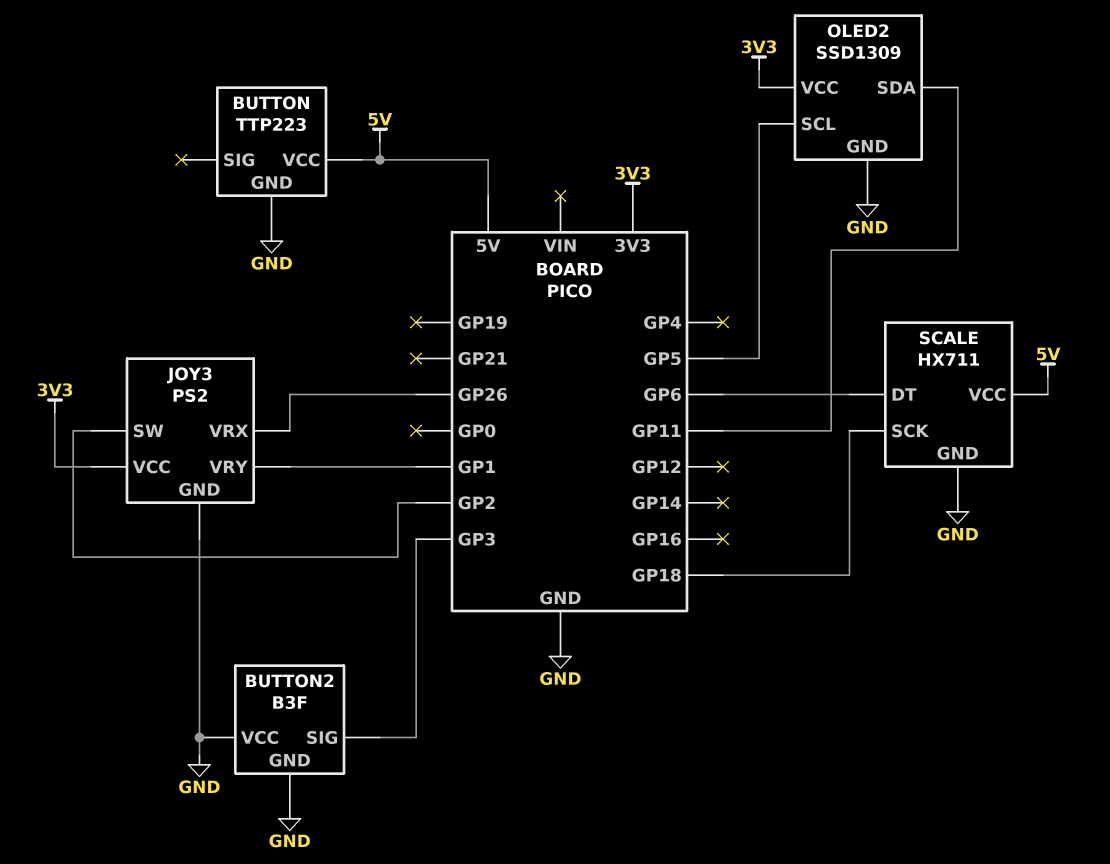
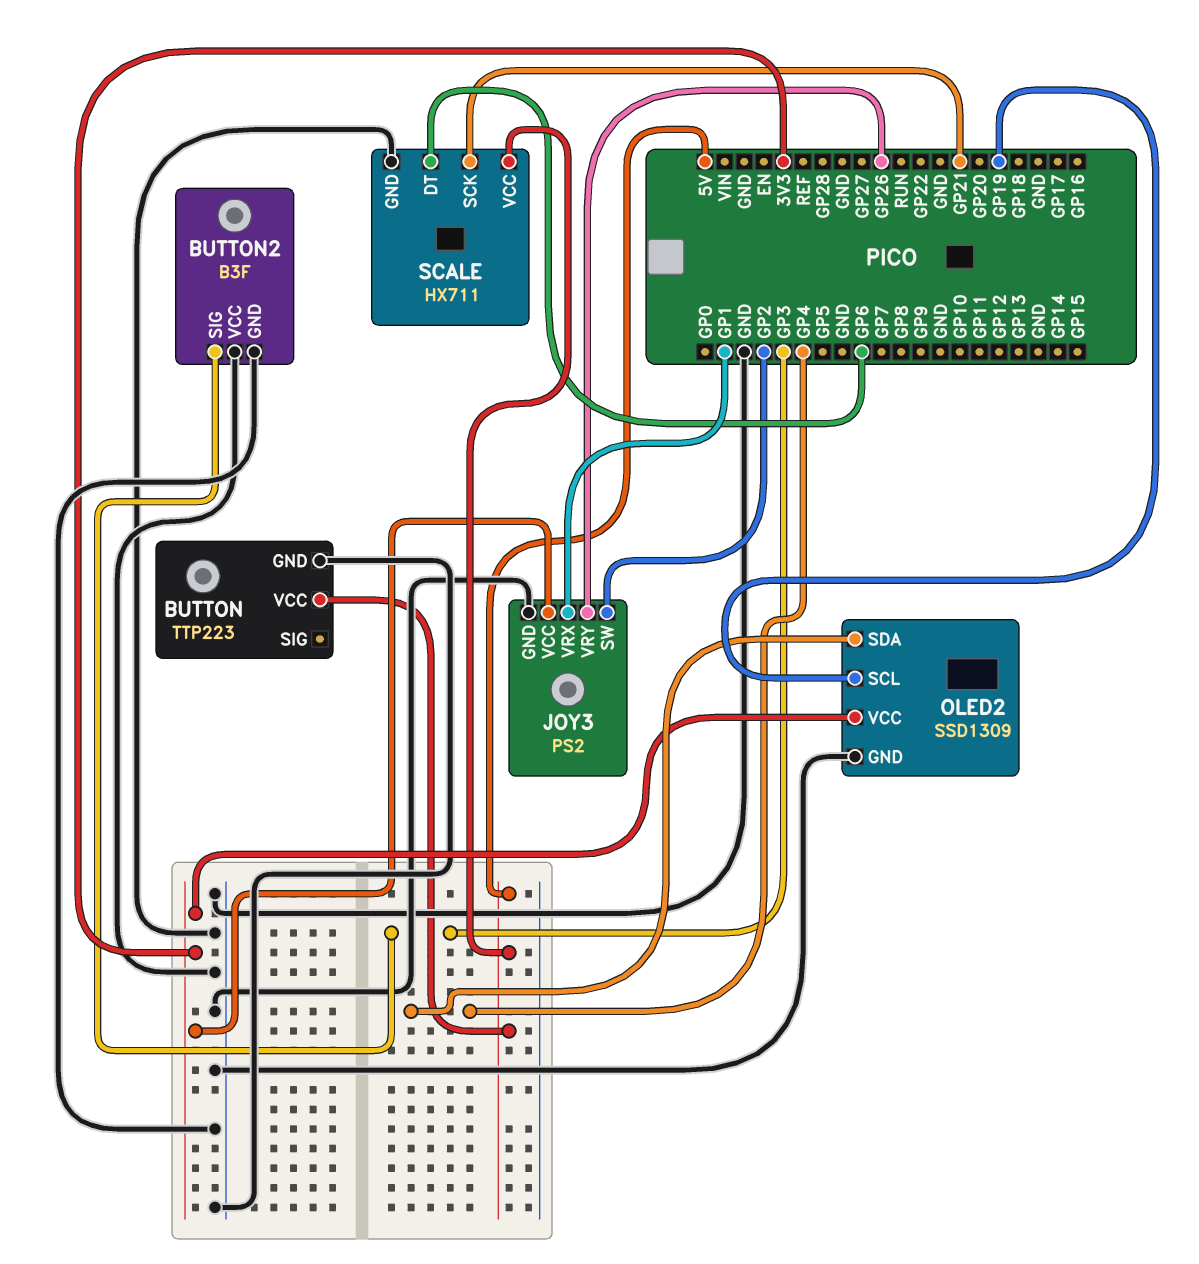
JOY3 pin VRX: GP26 -> GP1
JOY3 pin VRY: GP1 -> GP26
OLED2 pin SCL: GP5 -> GP19
OLED2 pin SDA: GP11 -> GP4
SCALE pin SCK: GP18 -> GP21

